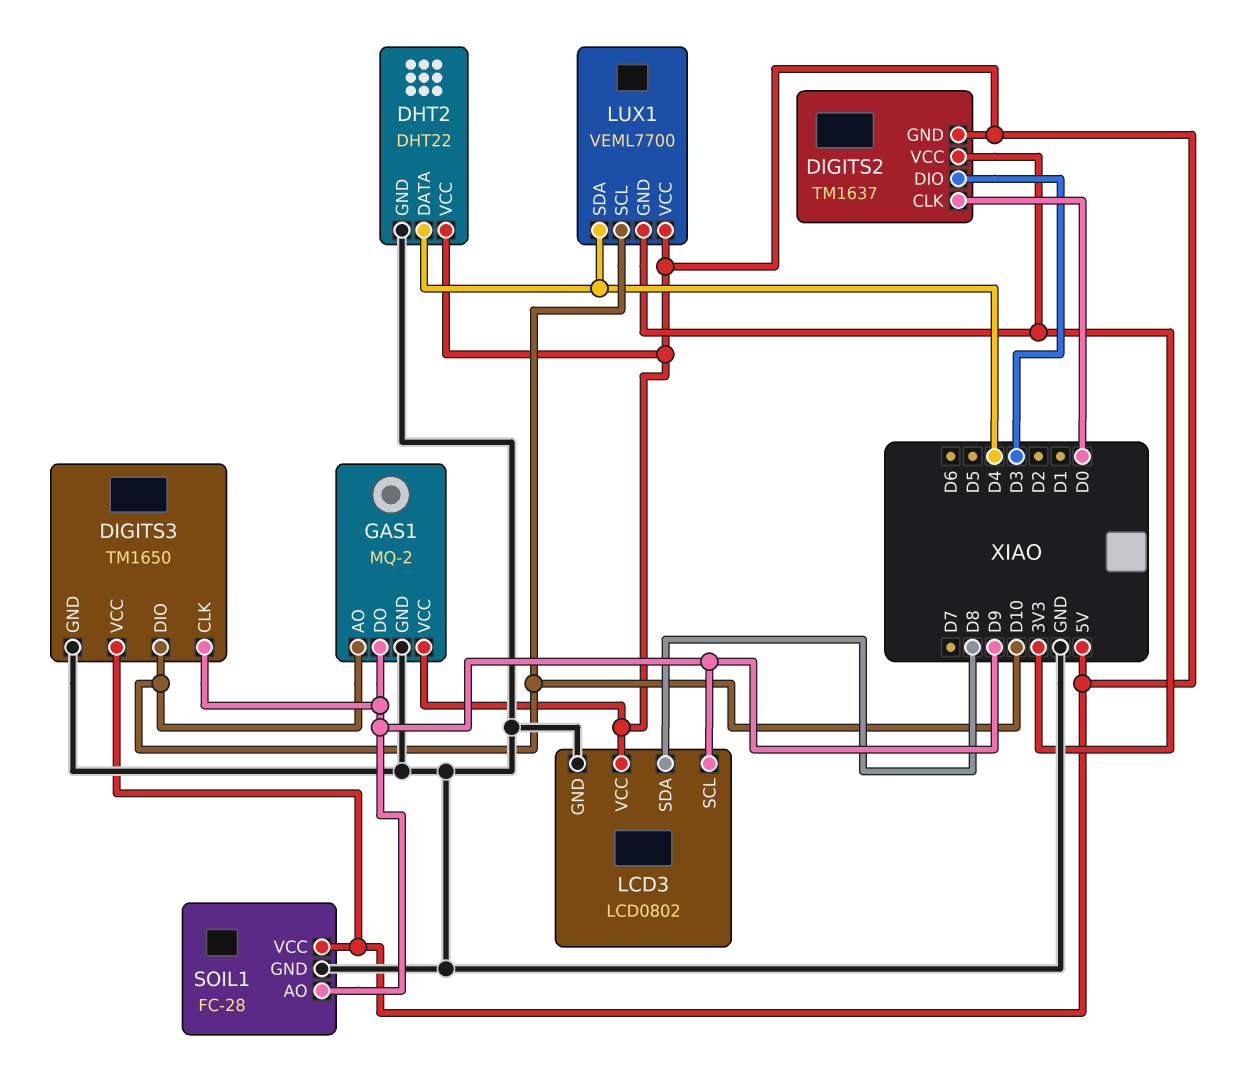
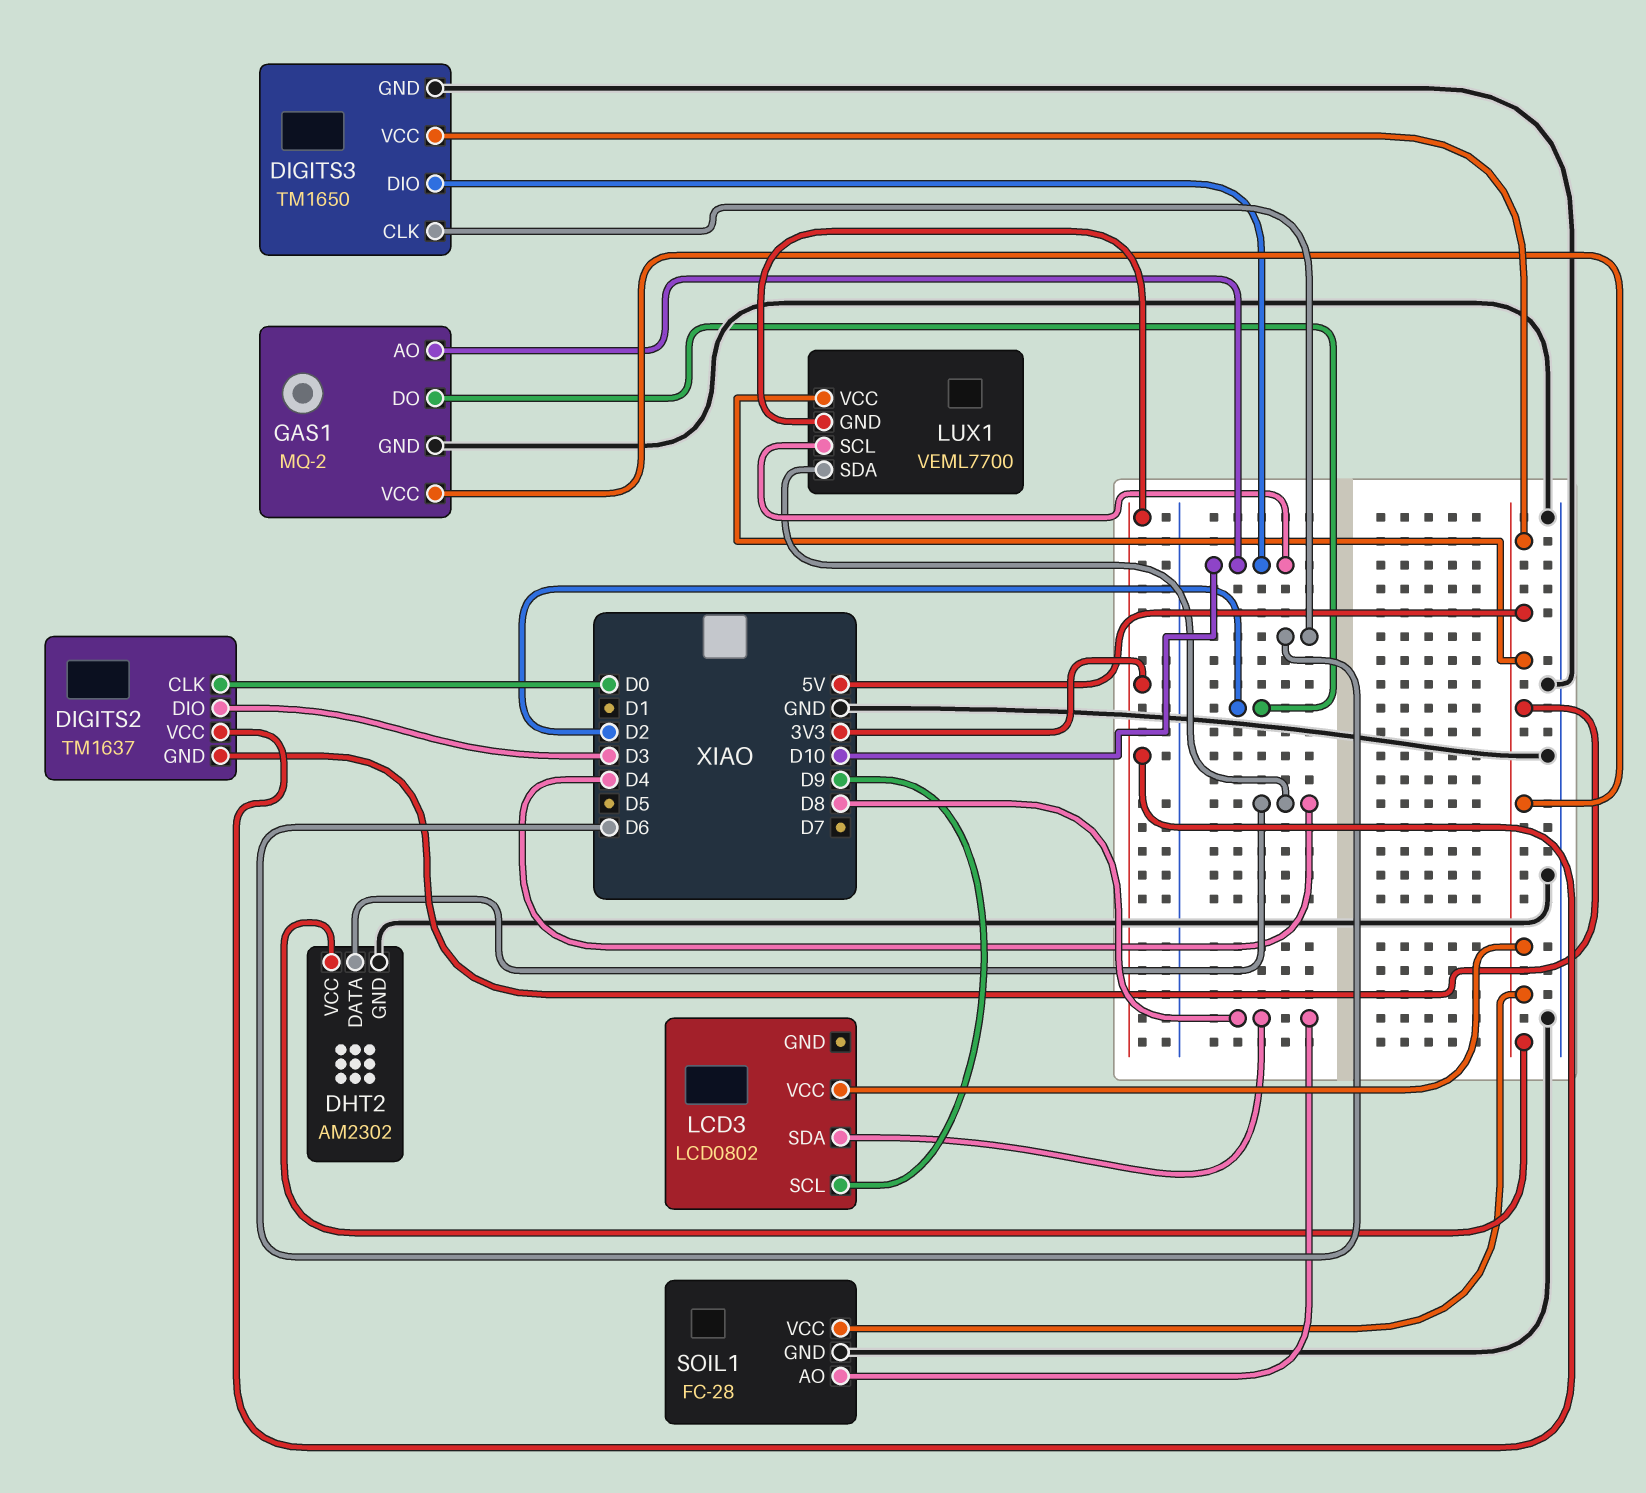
DHT2: DHT22 -> AM2302
DIGITS3 pin CLK: D9 -> D6
GAS1 pin DO: D9 -> D2
LCD3 pin GND: GND -> none
SOIL1 pin AO: D9 -> D8

